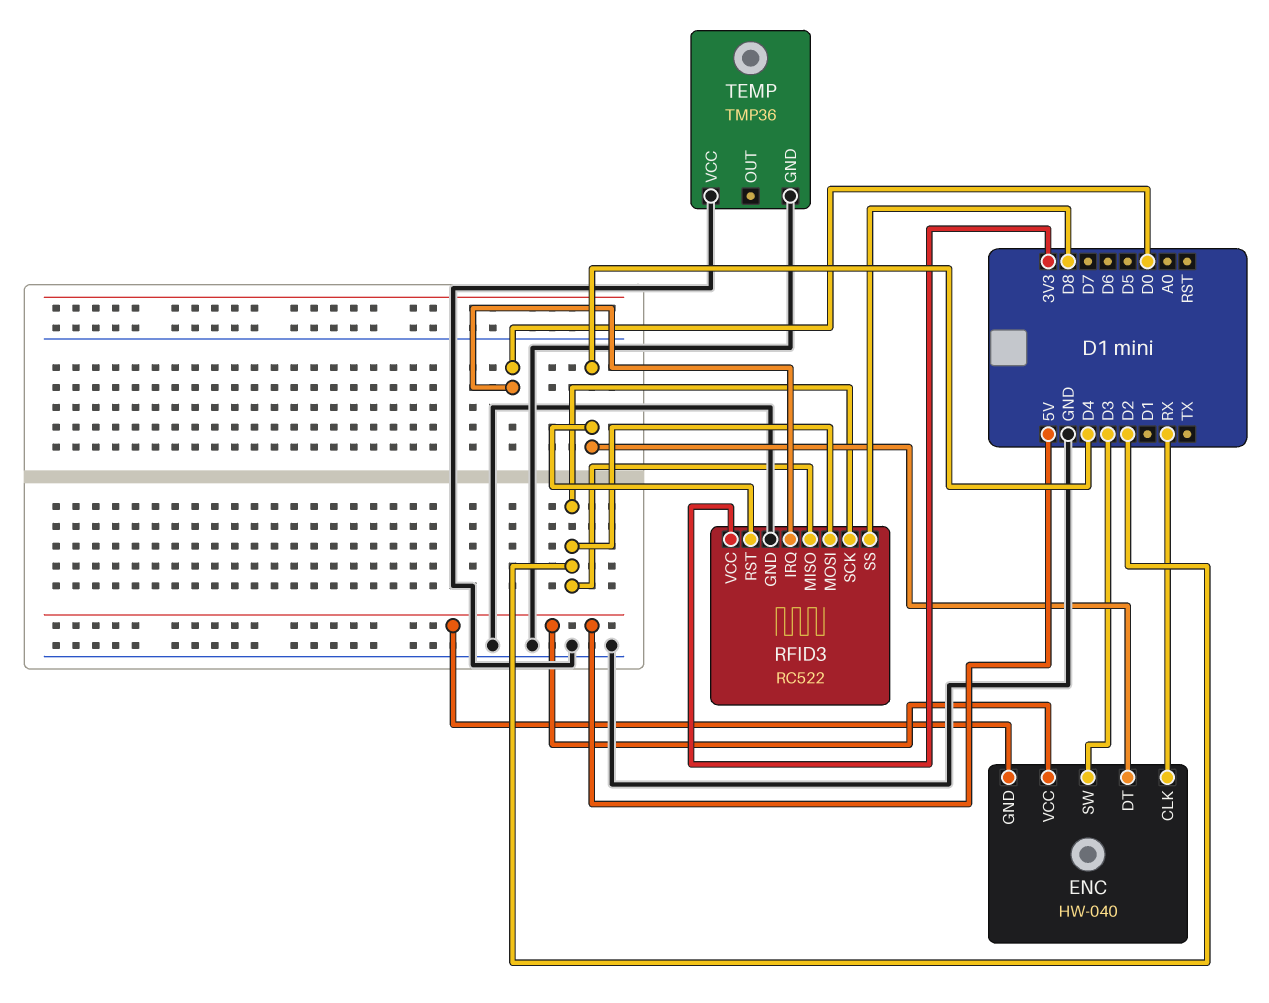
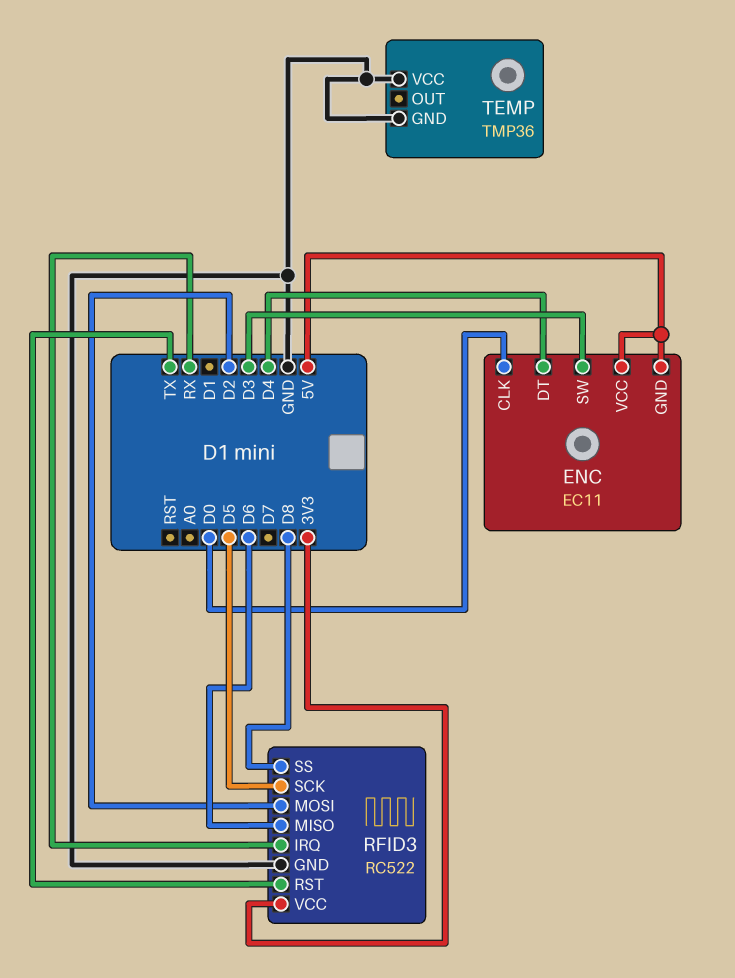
ENC: HW-040 -> EC11
ENC pin CLK: RX -> D0
RFID3 pin IRQ: D0 -> RX
RFID3 pin MISO: D2 -> D6
RFID3 pin RST: D4 -> TX
RFID3 pin SCK: D2 -> D5

